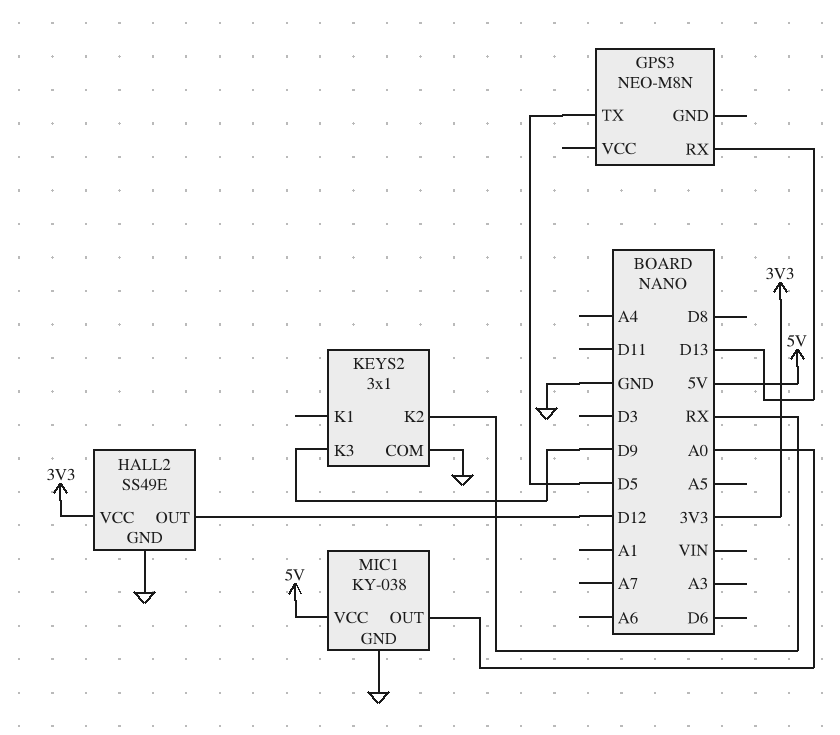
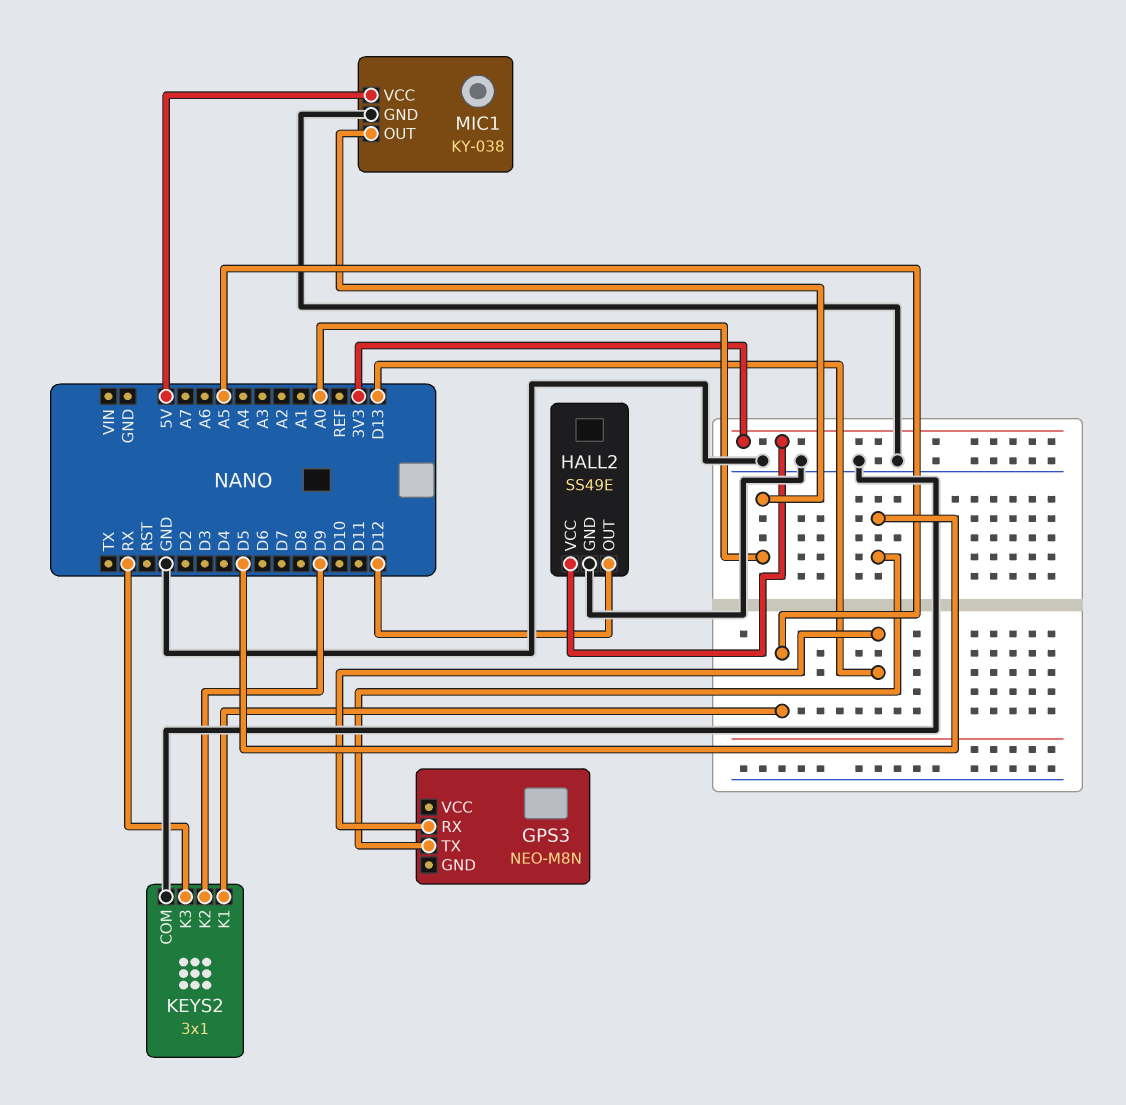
KEYS2 pin K1: none -> A5
KEYS2 pin K2: RX -> D9
KEYS2 pin K3: D9 -> RX

